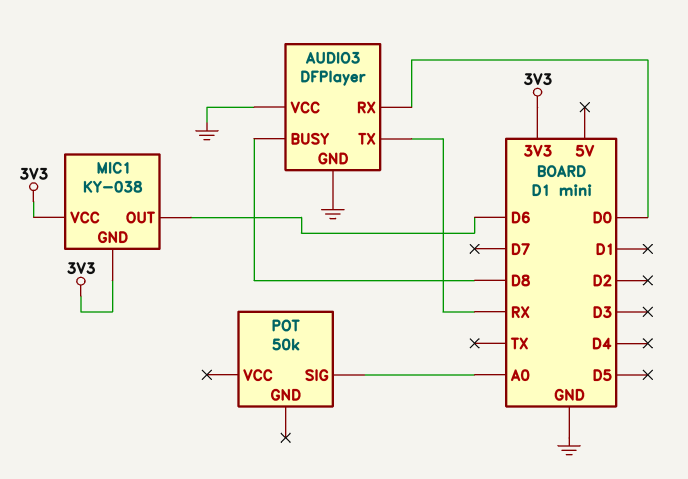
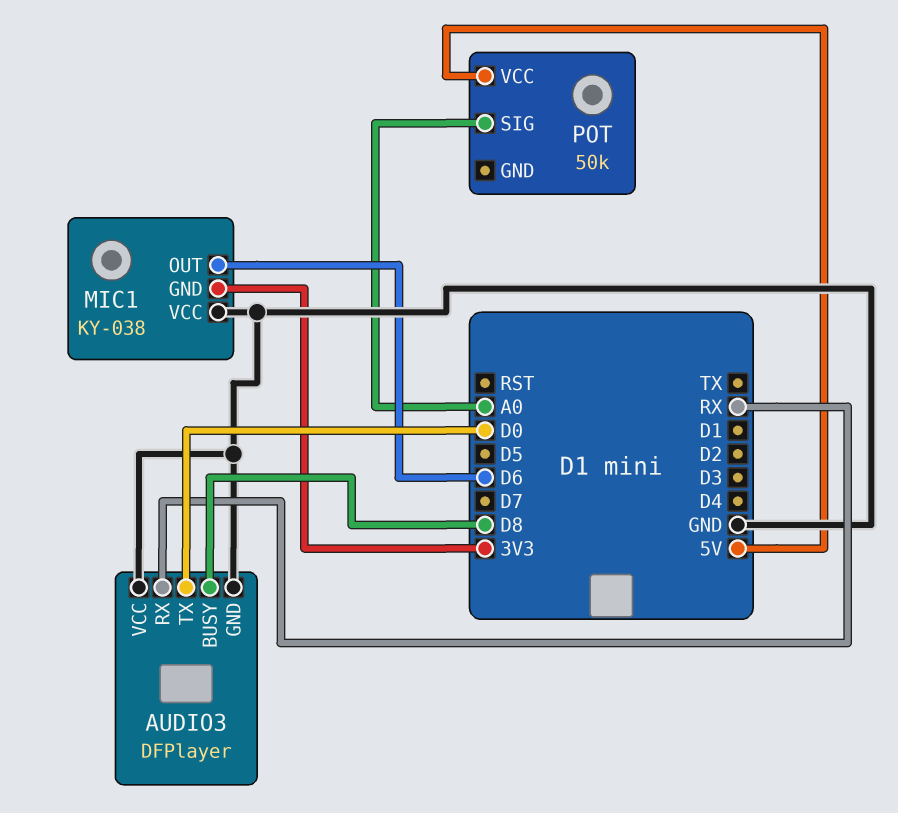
AUDIO3 pin RX: D0 -> RX
AUDIO3 pin TX: RX -> D0
MIC1 pin VCC: 3V3 -> GND
POT pin VCC: none -> 5V

